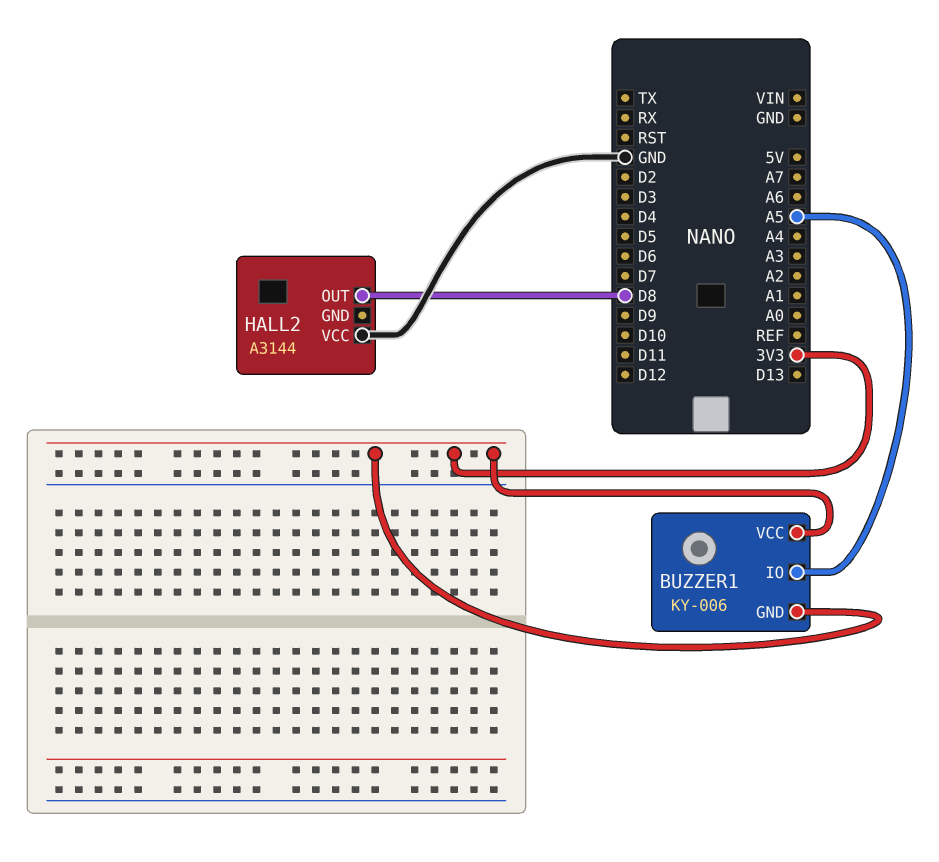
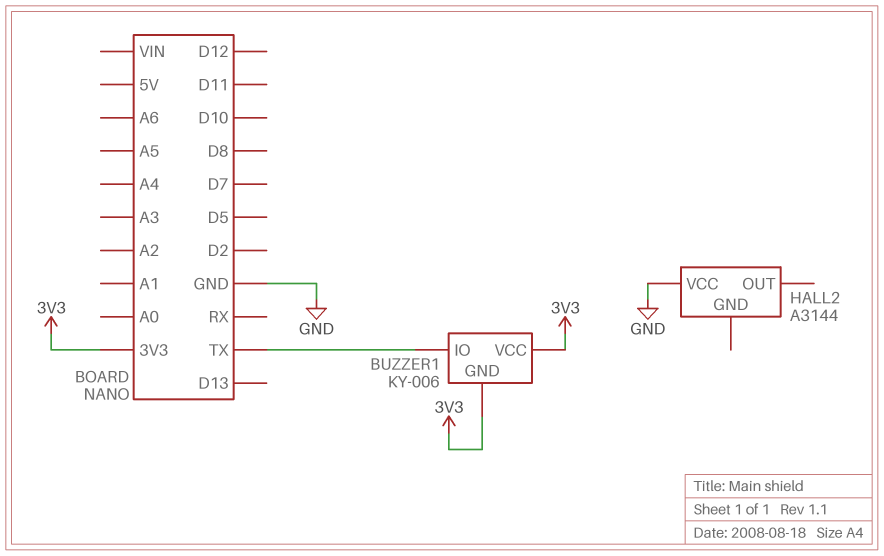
BUZZER1 pin IO: A5 -> TX
HALL2 pin OUT: D8 -> none

